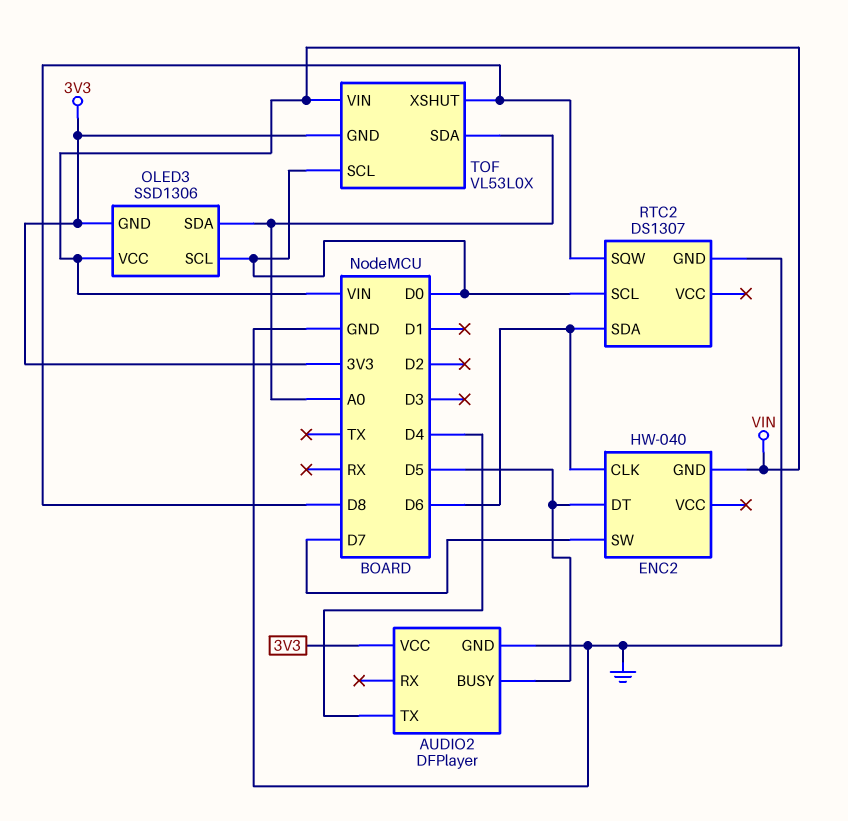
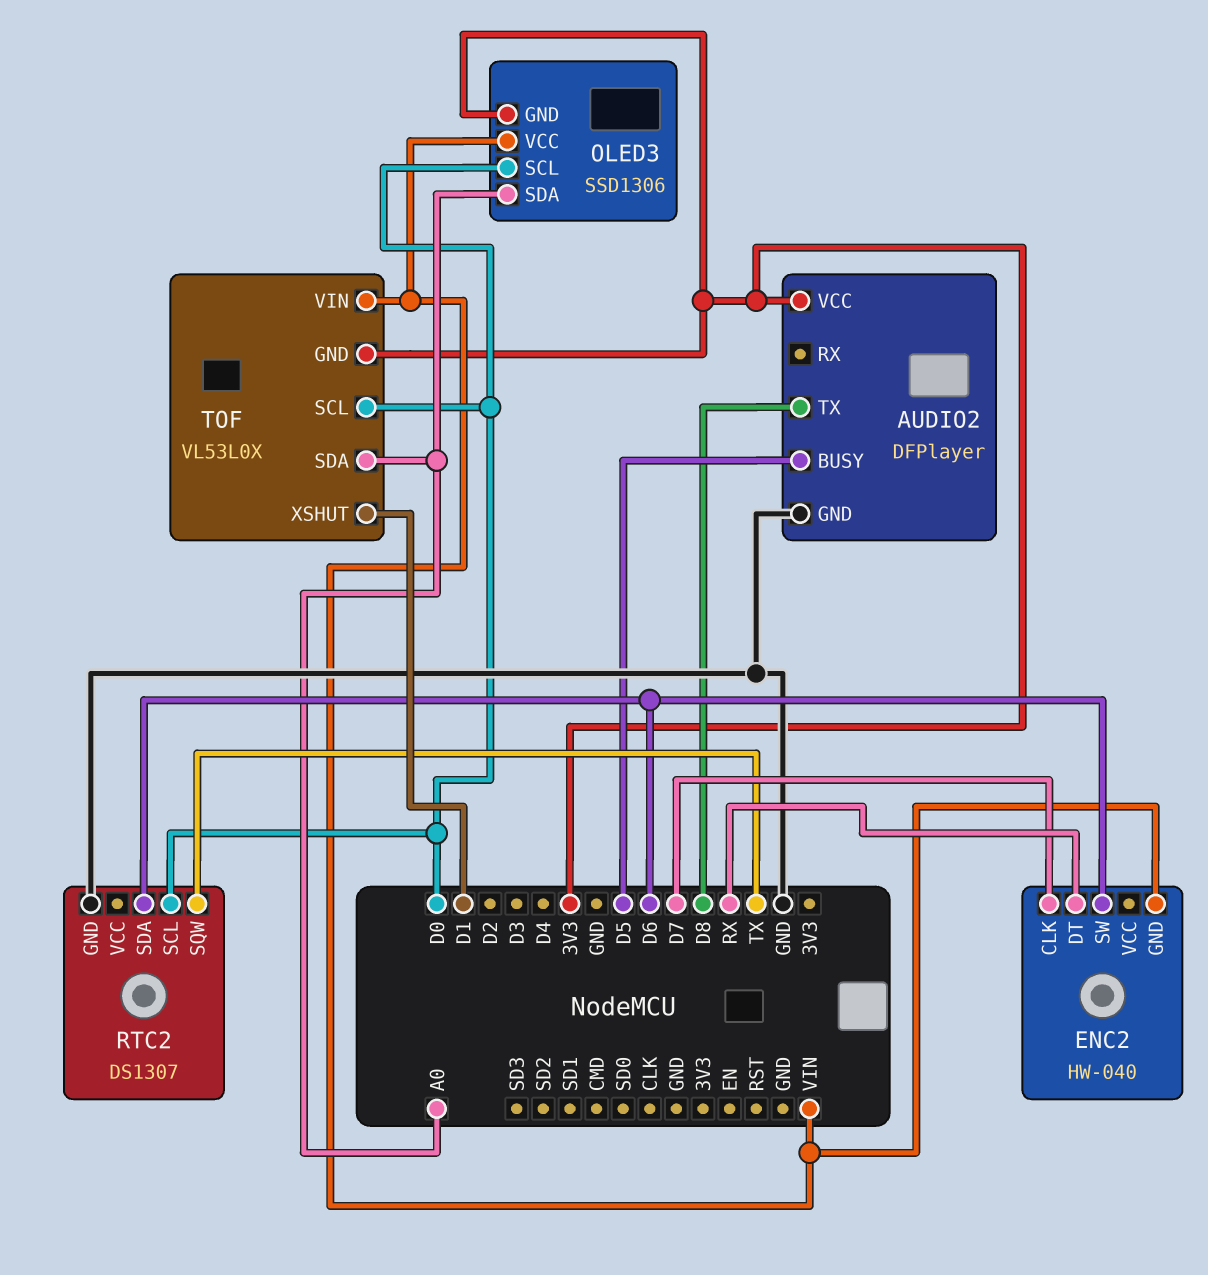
AUDIO2 pin TX: D4 -> D8
ENC2 pin CLK: D6 -> D7
ENC2 pin DT: D5 -> RX
ENC2 pin SW: D7 -> D6
RTC2 pin SQW: D8 -> TX
TOF pin XSHUT: D8 -> D1

